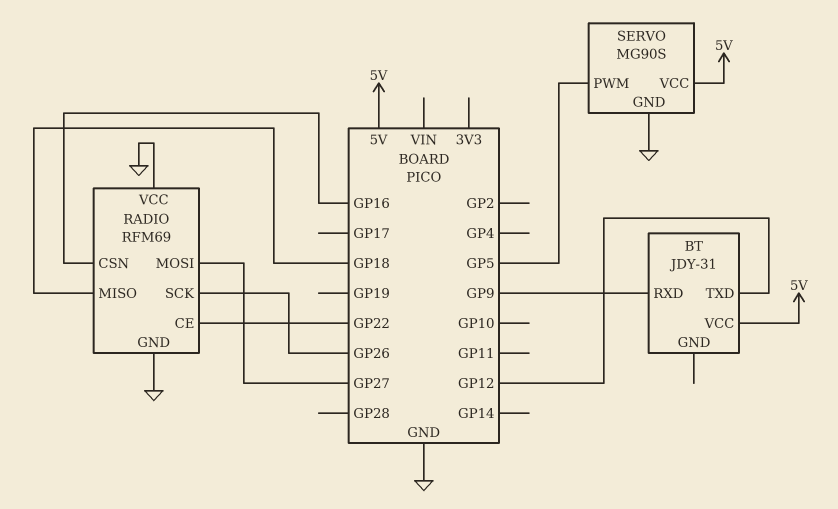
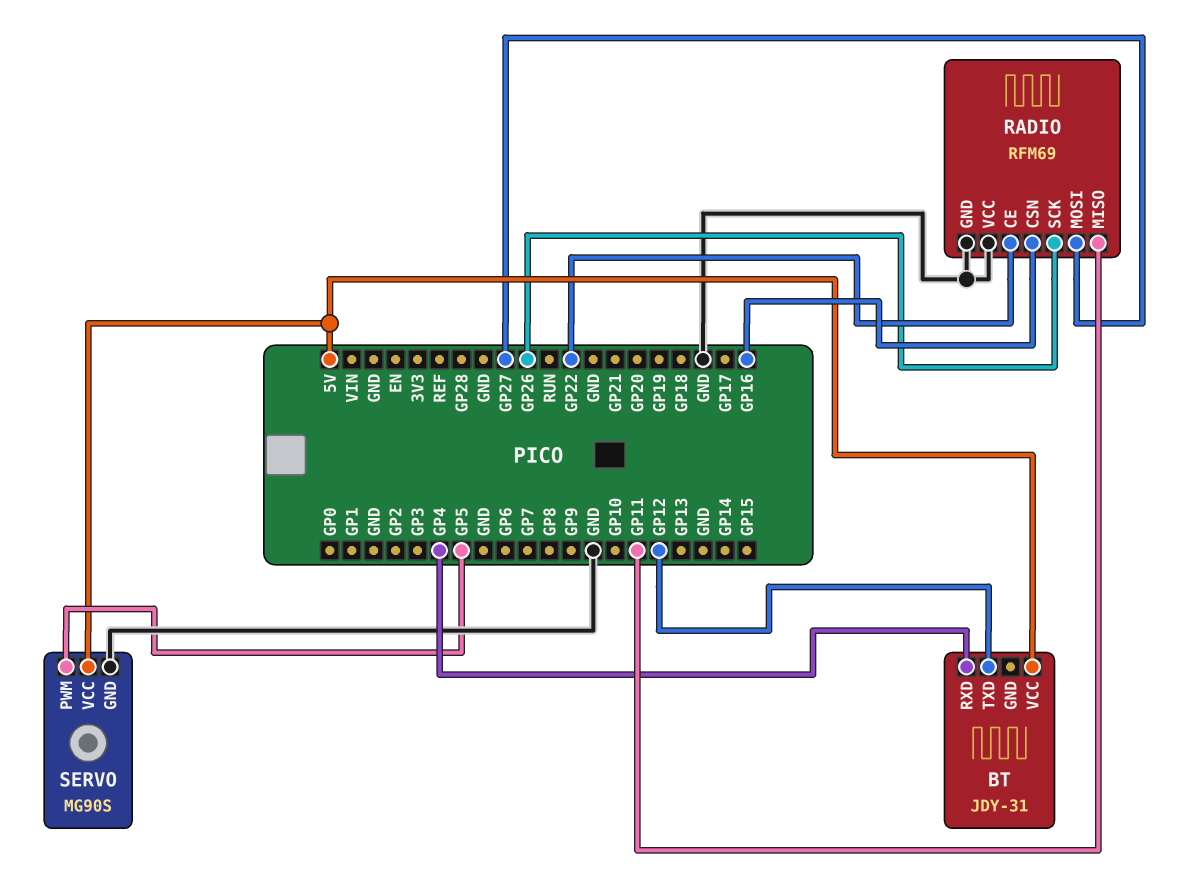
BT pin RXD: GP9 -> GP4
RADIO pin MISO: GP18 -> GP11

